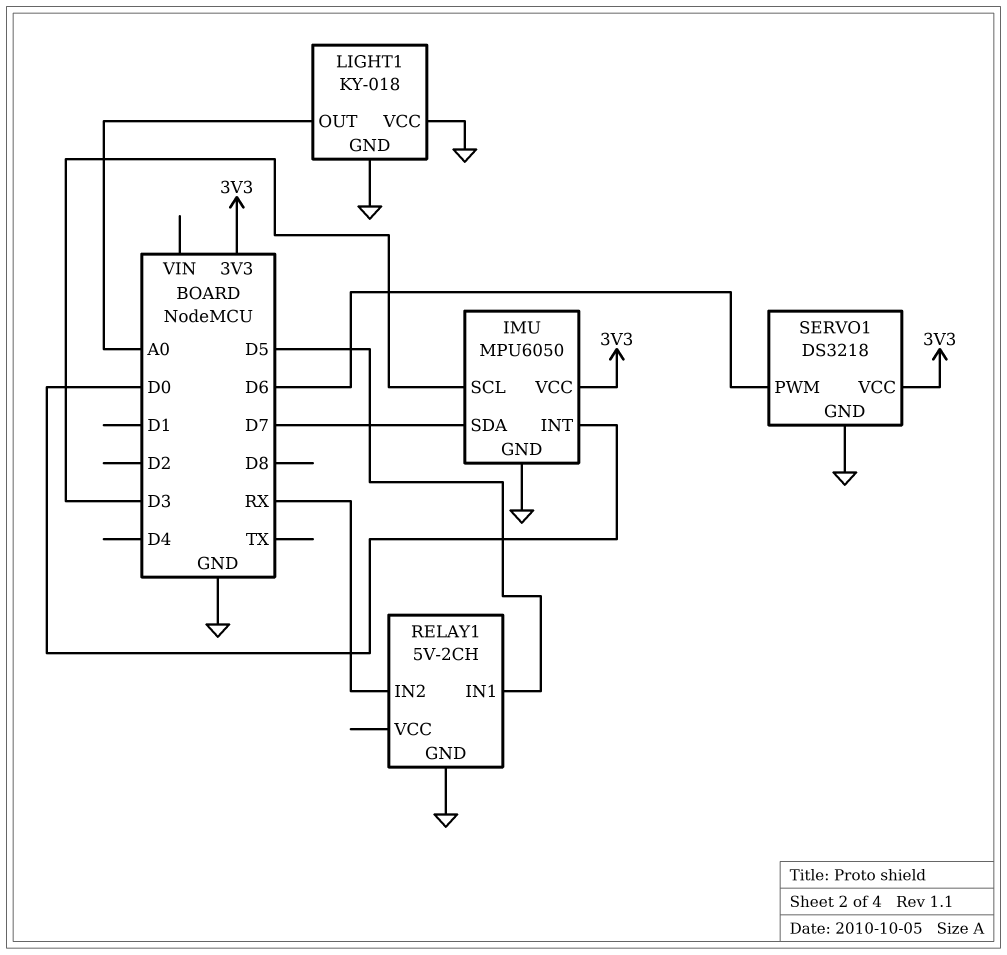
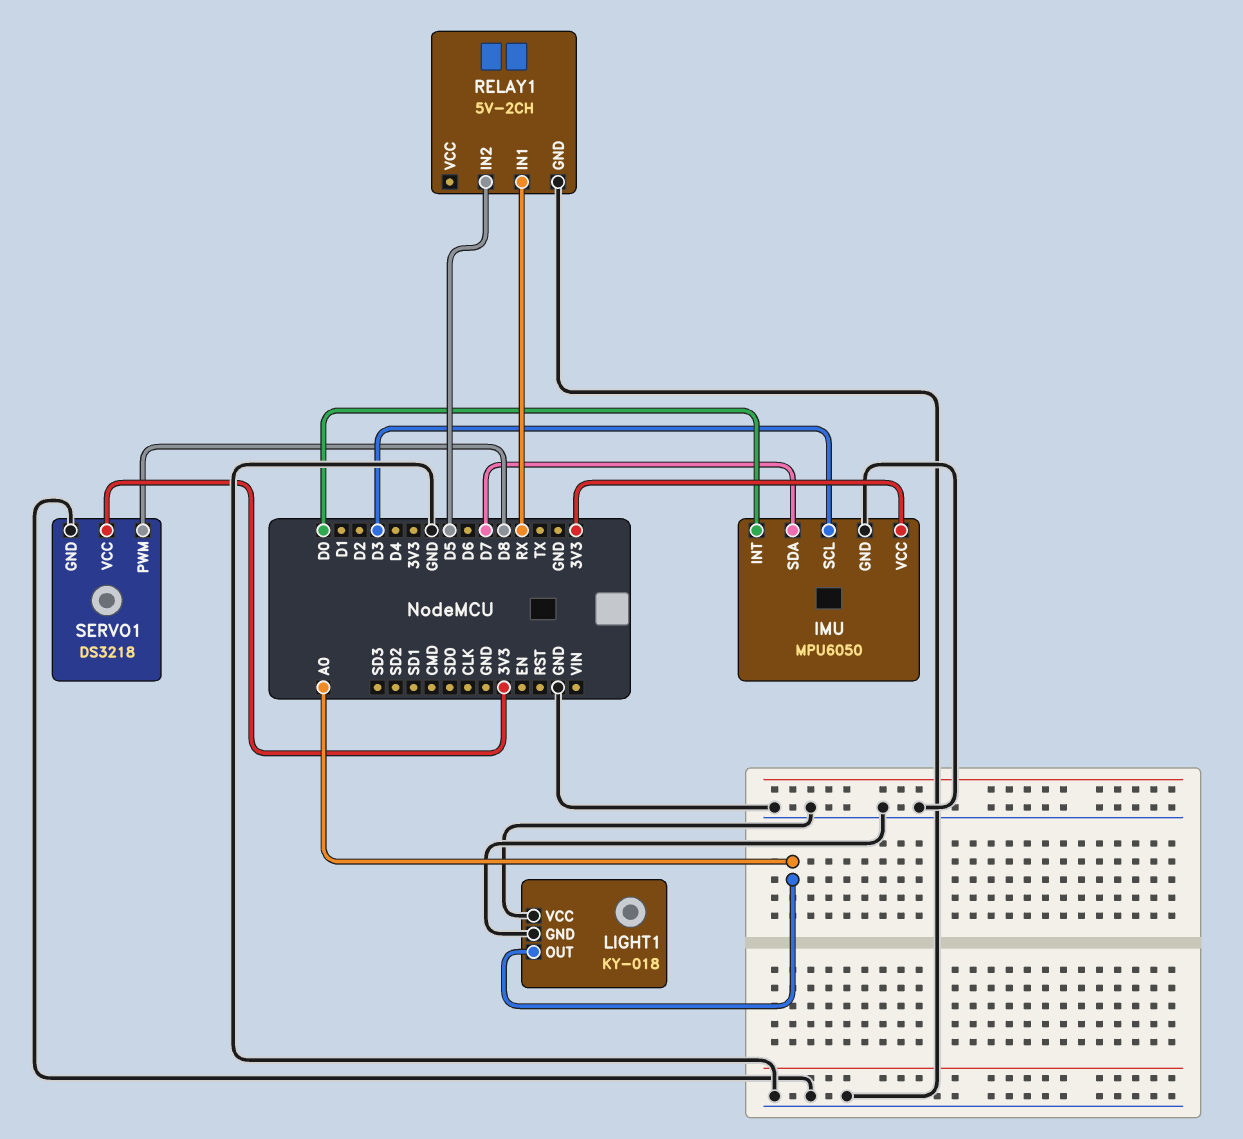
RELAY1 pin IN1: D5 -> RX
RELAY1 pin IN2: RX -> D5
SERVO1 pin PWM: D6 -> D8

